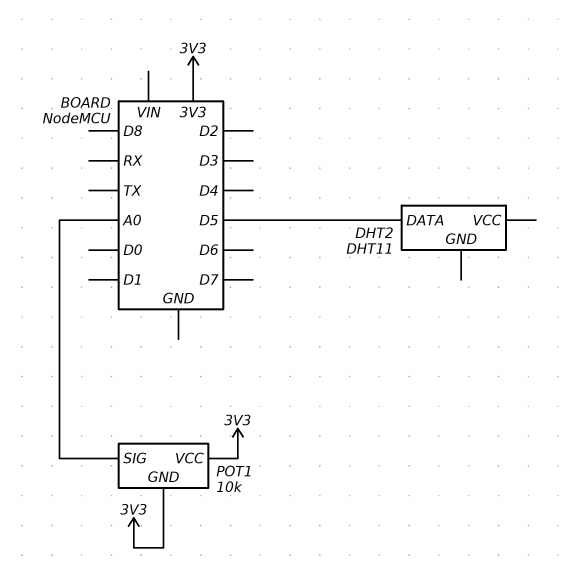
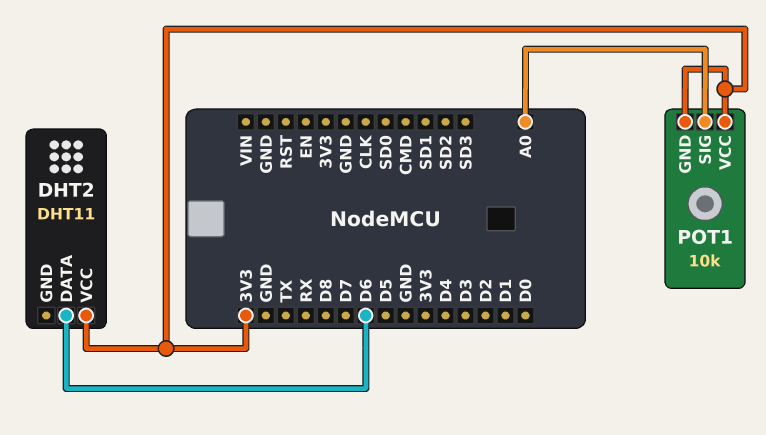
DHT2 pin DATA: D5 -> D6
DHT2 pin VCC: none -> 3V3

